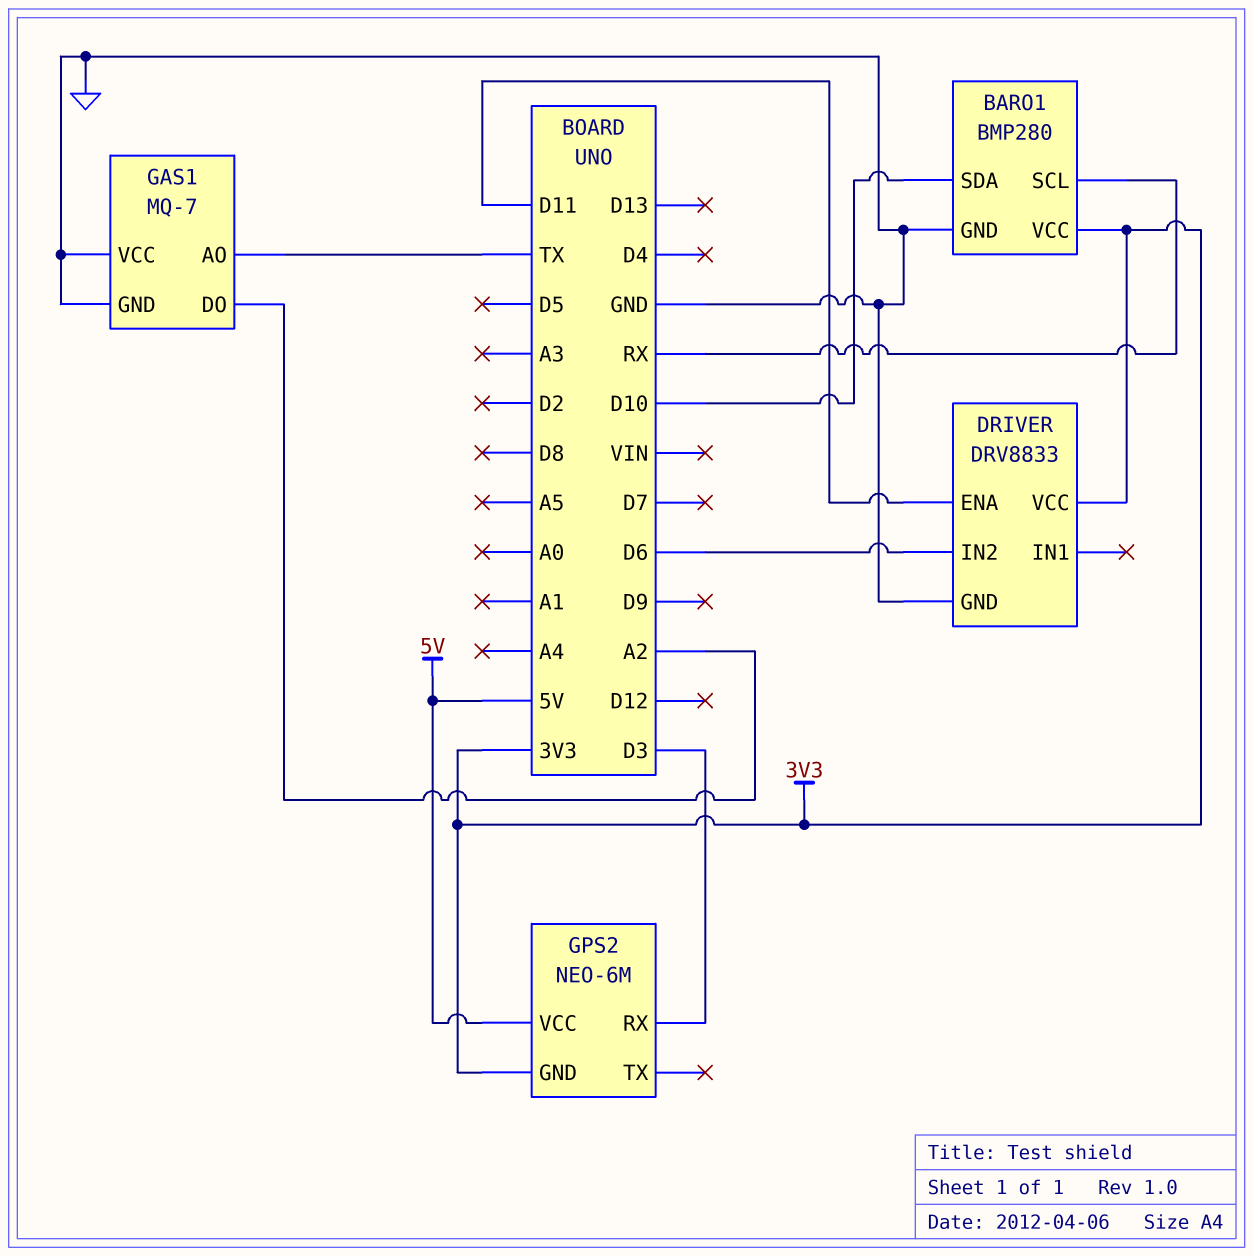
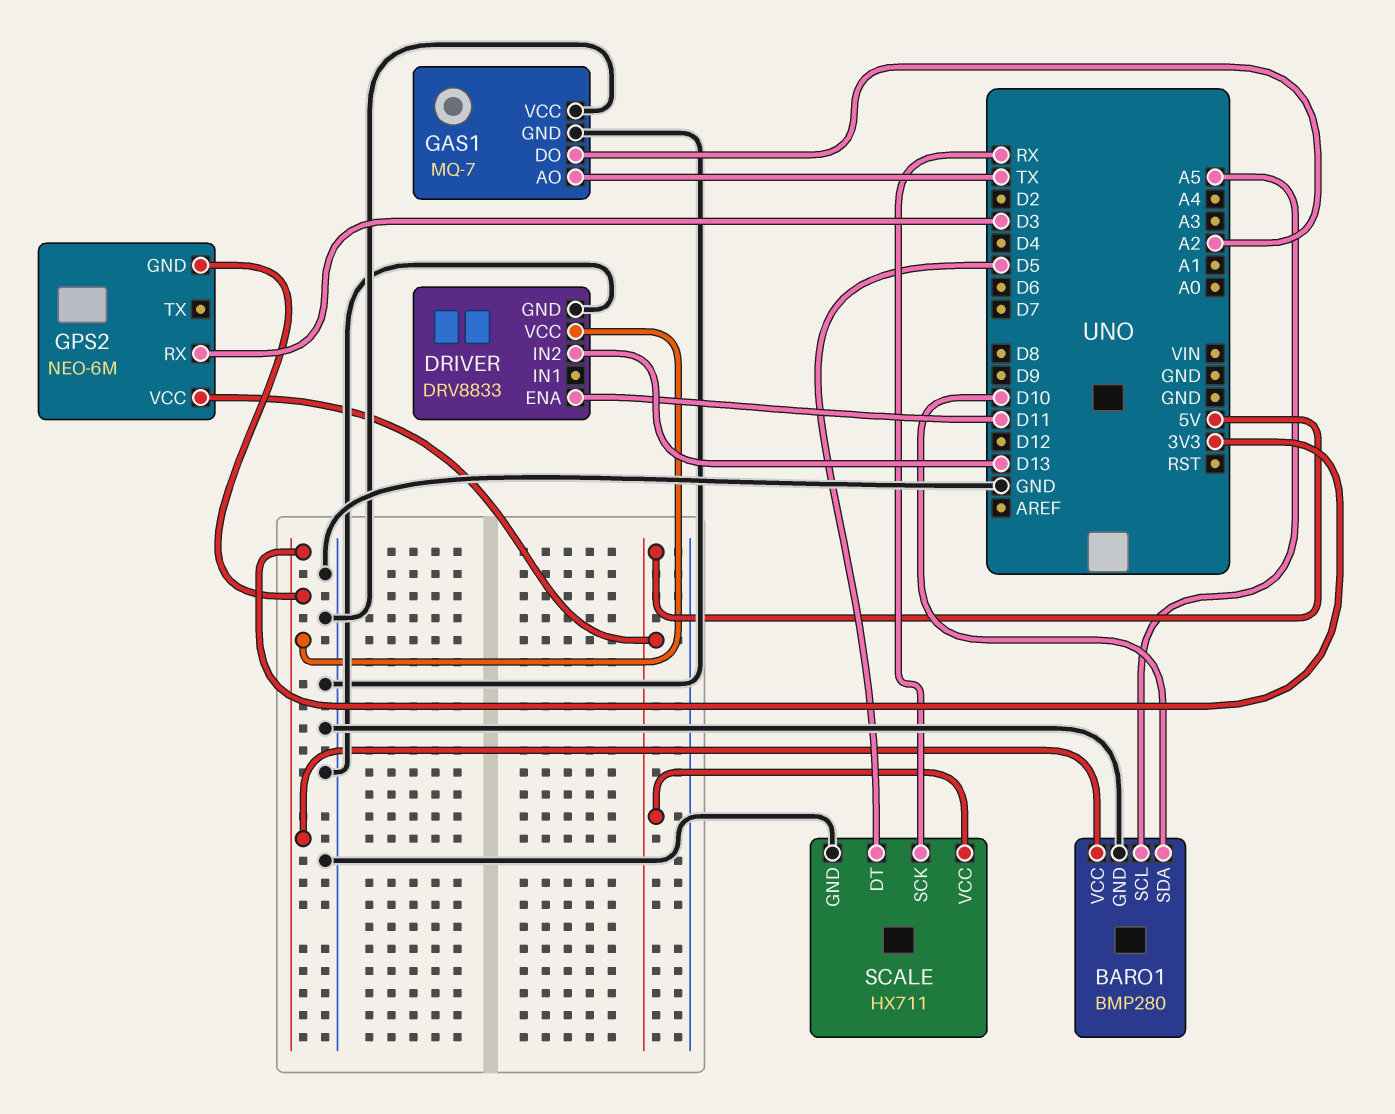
BARO1 pin SCL: RX -> A5
DRIVER pin IN2: D6 -> D13
SCALE: none -> HX711
SCALE pin DT: none -> D5
SCALE pin GND: none -> GND
SCALE pin SCK: none -> RX
SCALE pin VCC: none -> 5V

